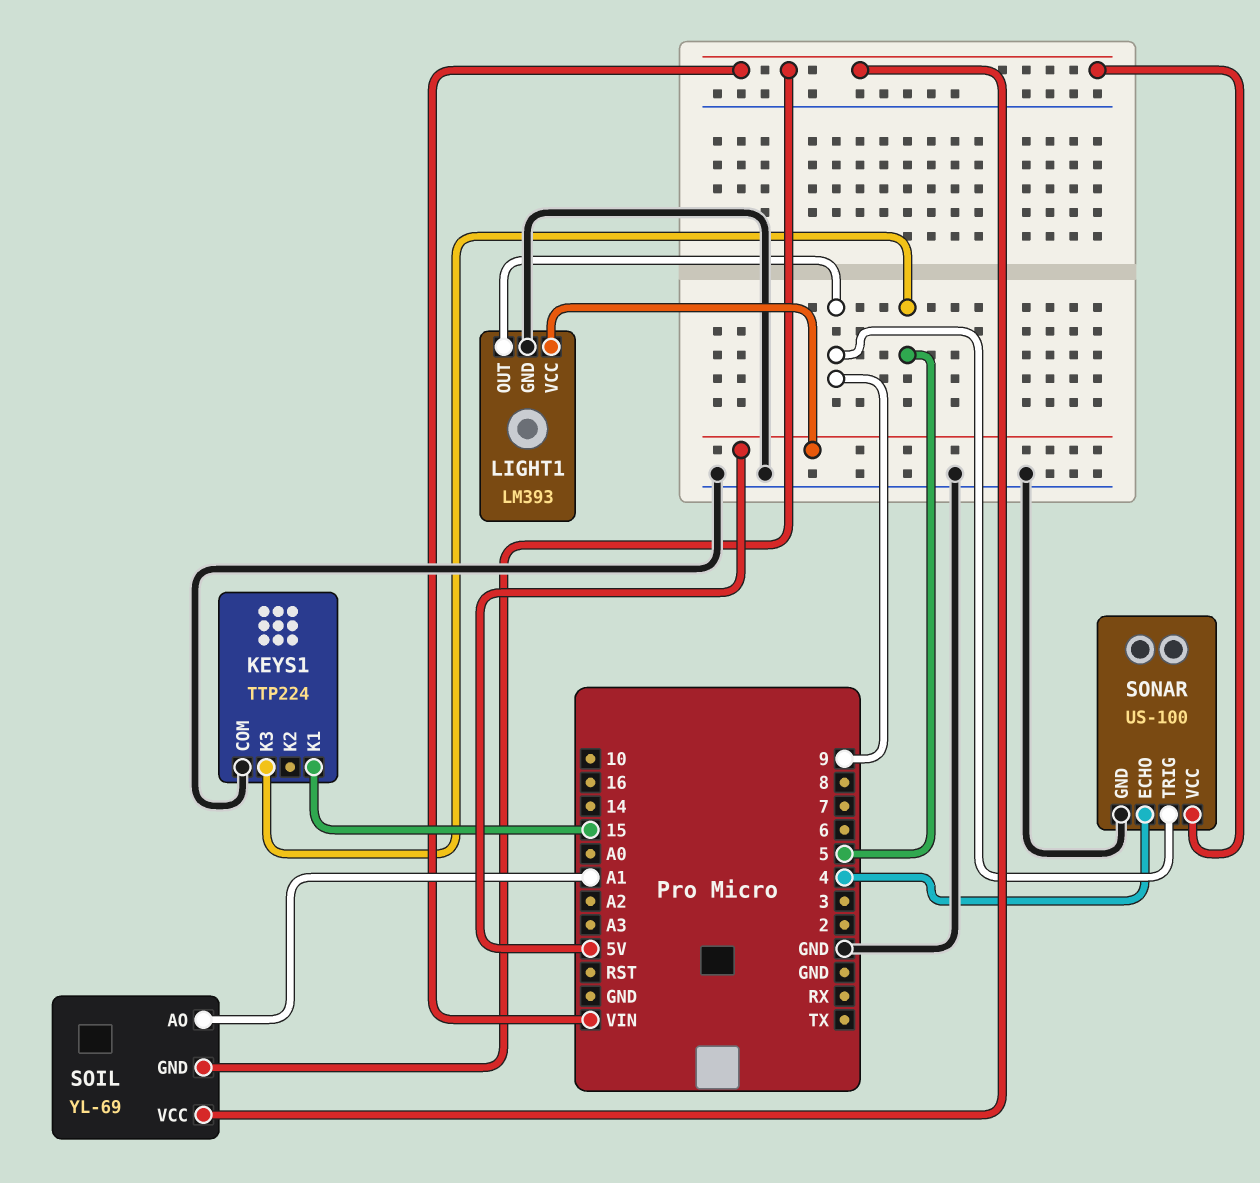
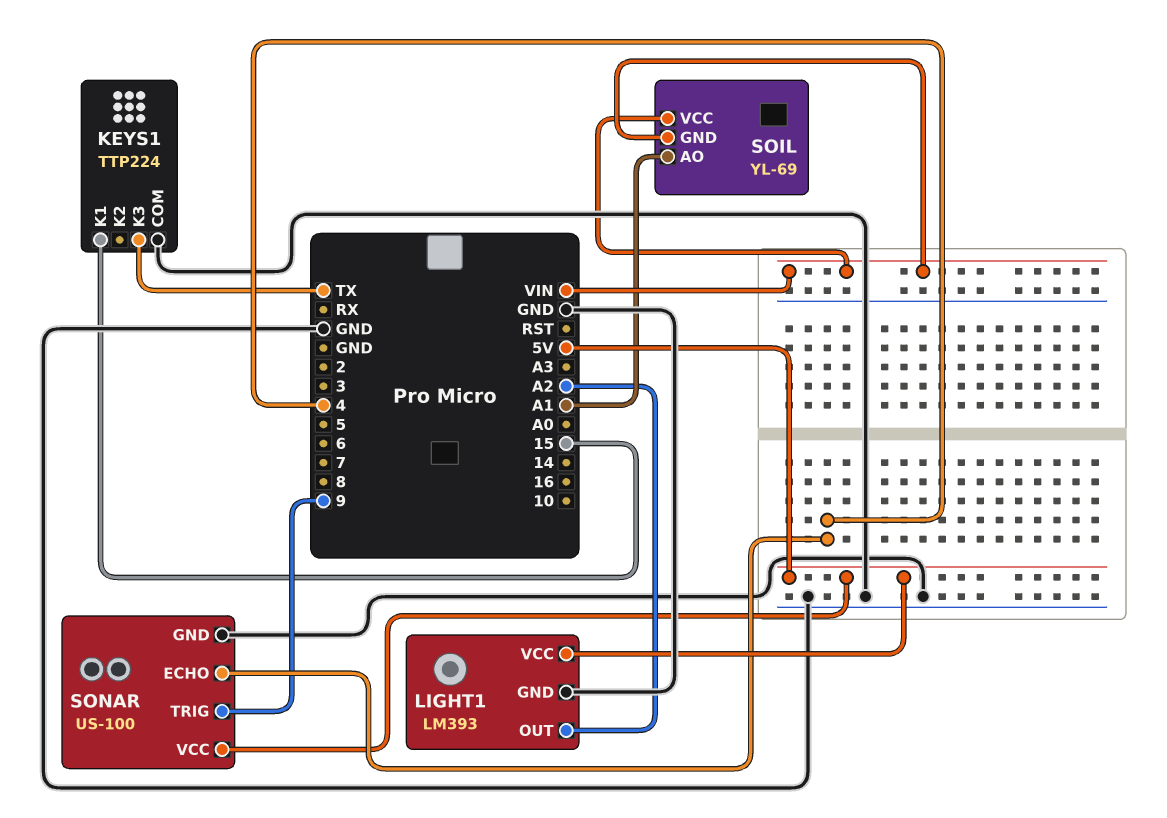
KEYS1 pin K3: 5 -> TX
LIGHT1 pin OUT: 9 -> A2
SONAR pin VCC: VIN -> 5V

